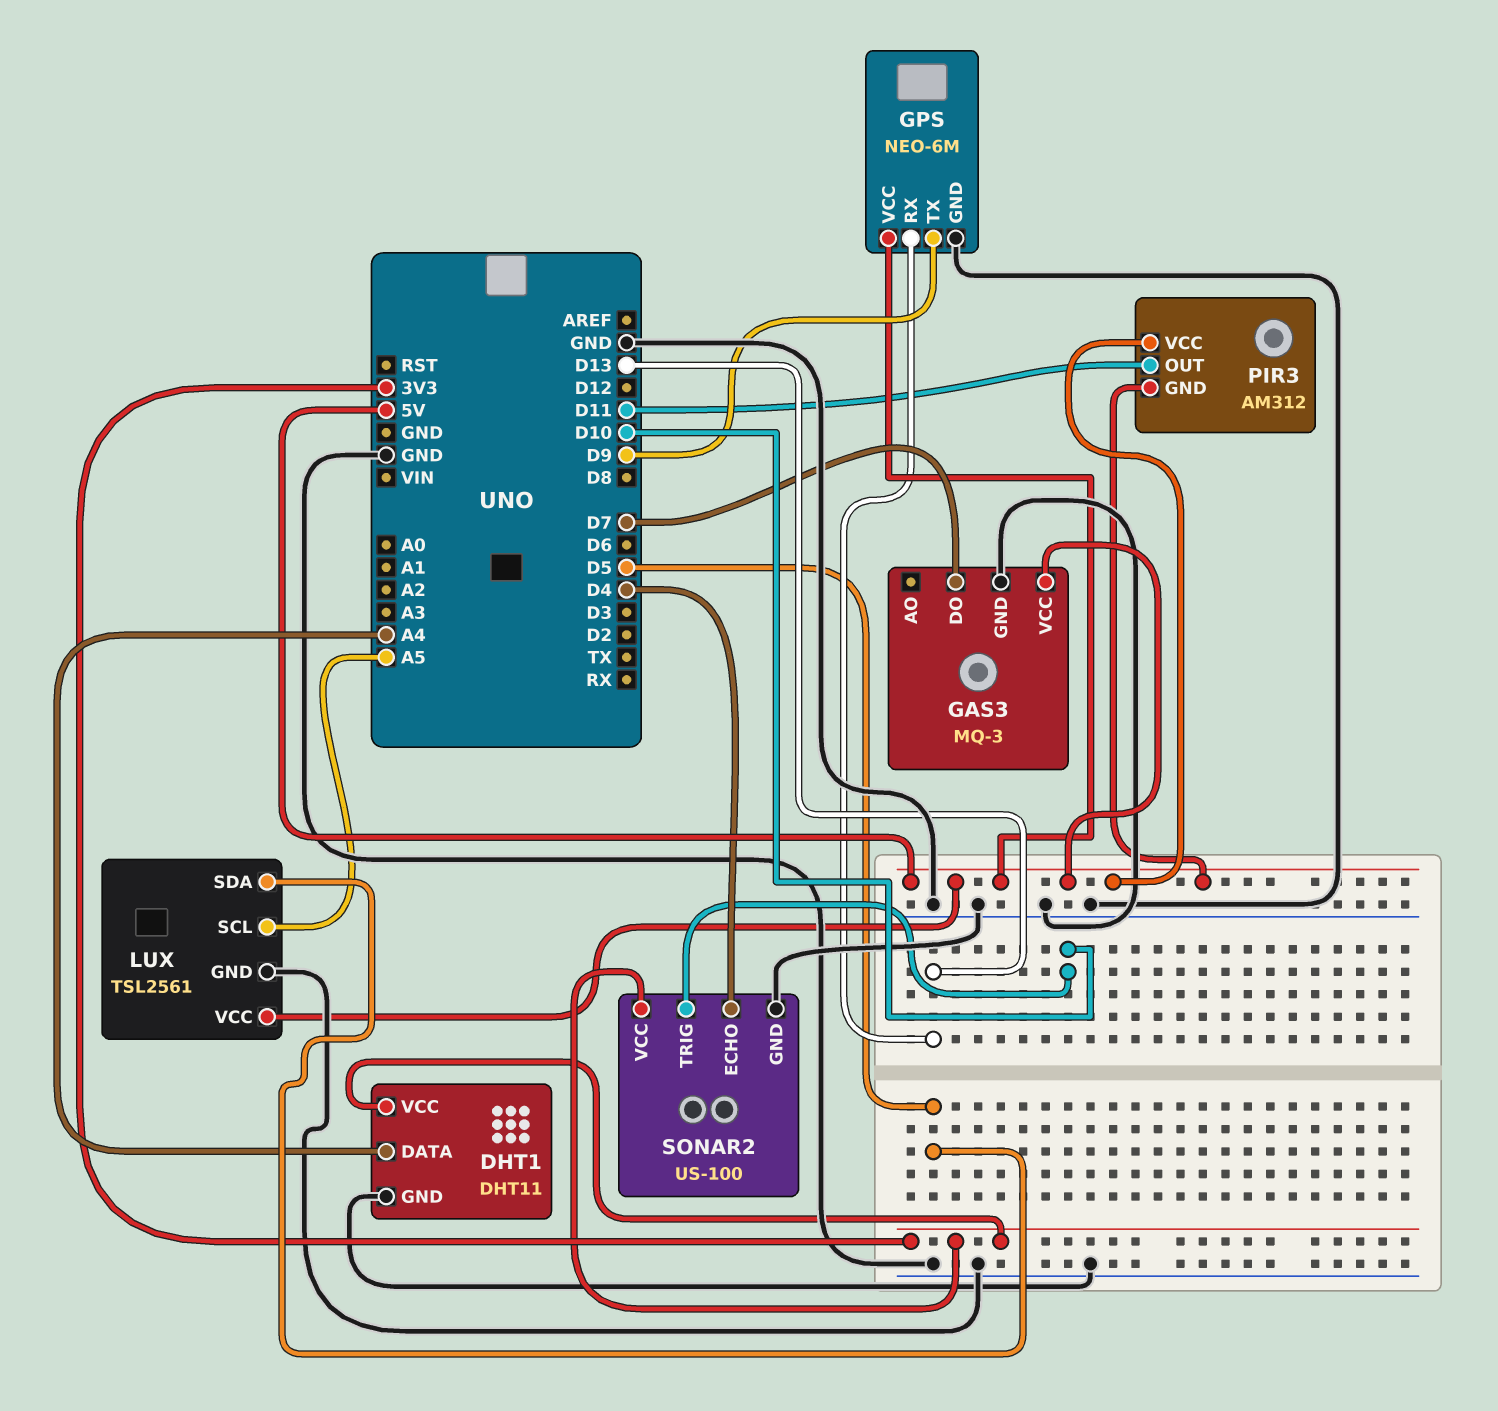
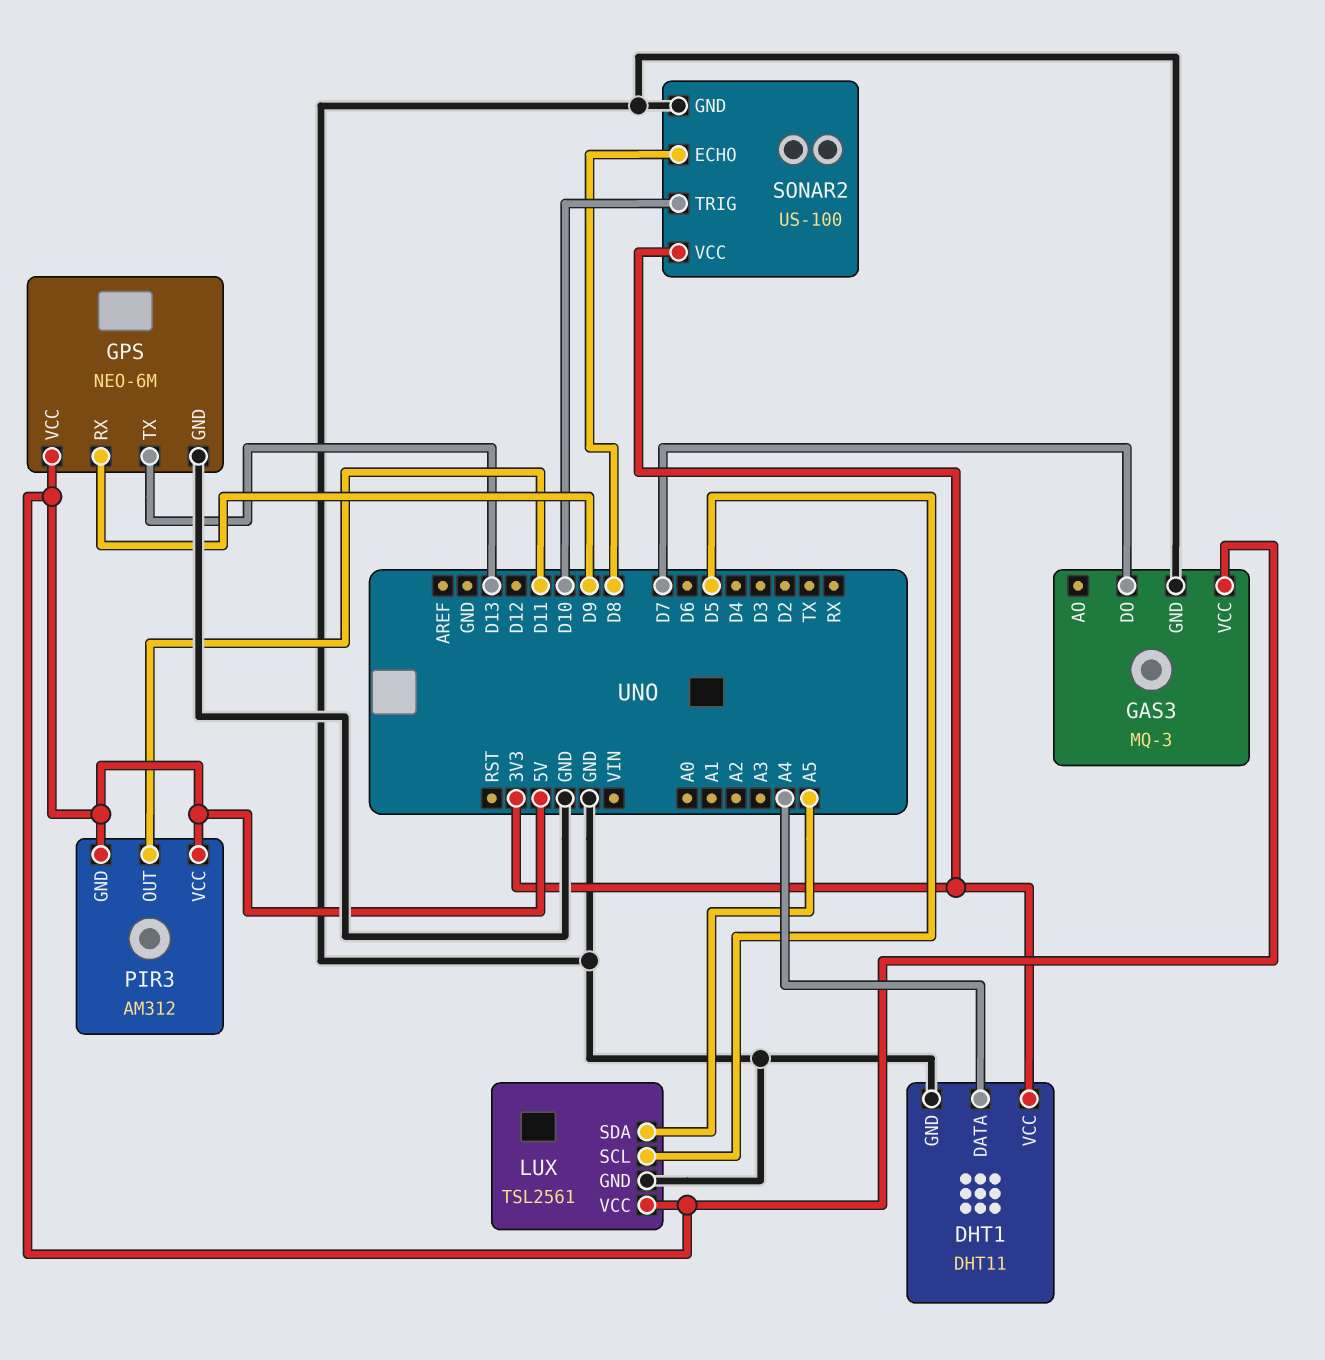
GPS pin RX: D13 -> D9
GPS pin TX: D9 -> D13
LUX pin SCL: A5 -> D5
LUX pin SDA: D5 -> A5
SONAR2 pin ECHO: D4 -> D8

